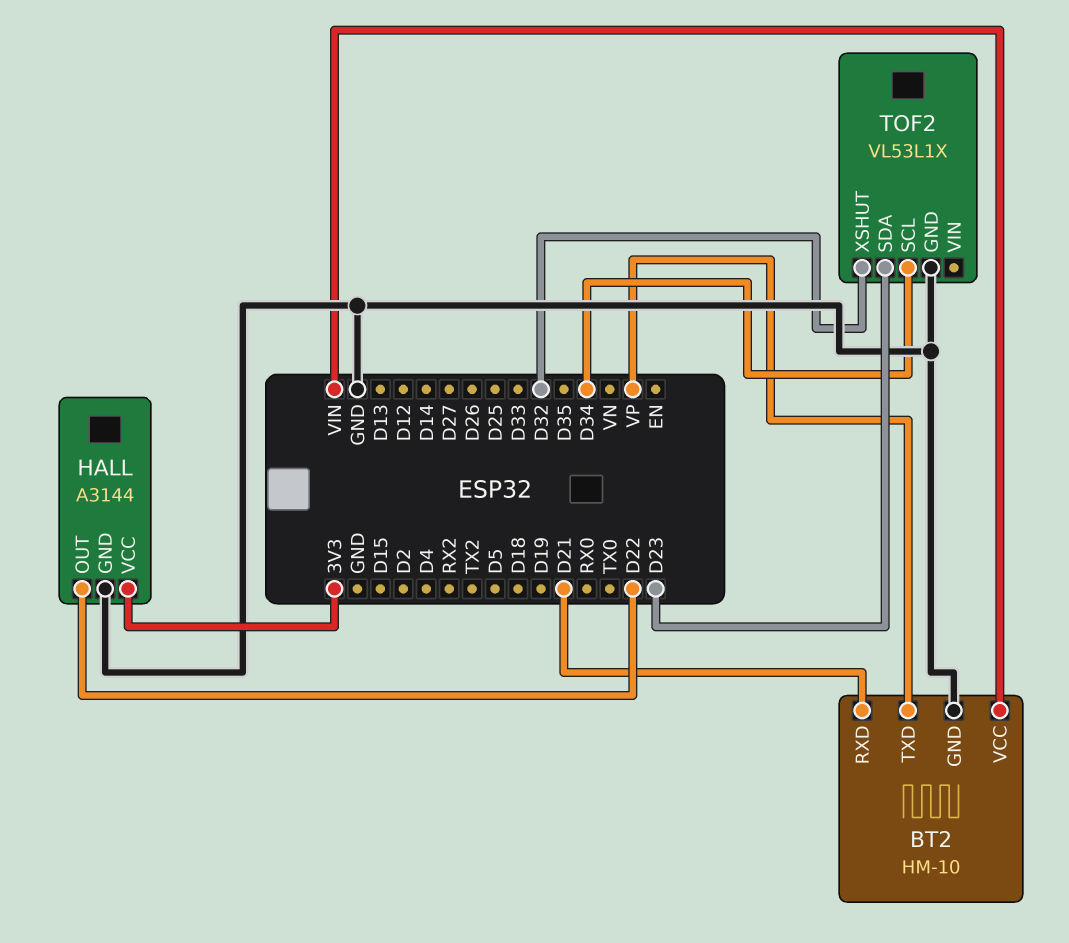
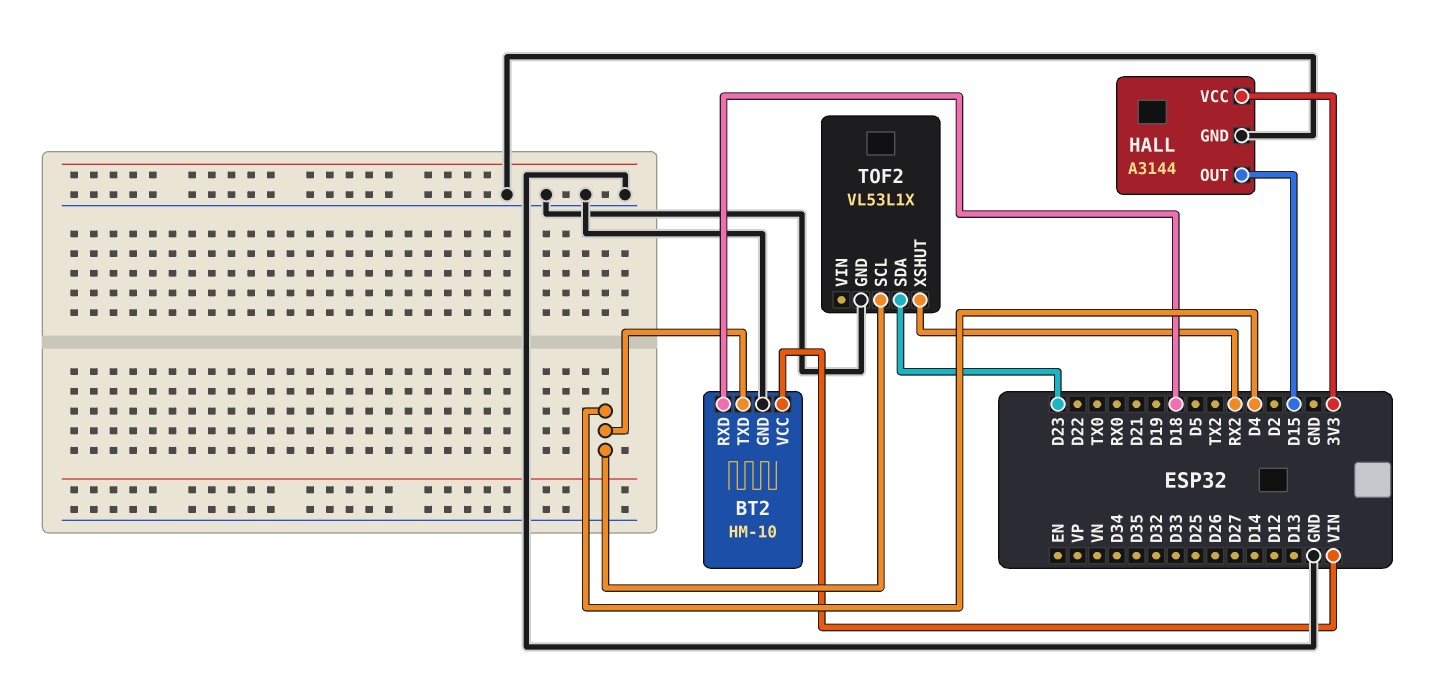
BT2 pin RXD: D21 -> D18
BT2 pin TXD: VP -> D4
HALL pin OUT: D22 -> D15
TOF2 pin SCL: D34 -> D4
TOF2 pin XSHUT: D32 -> RX2

